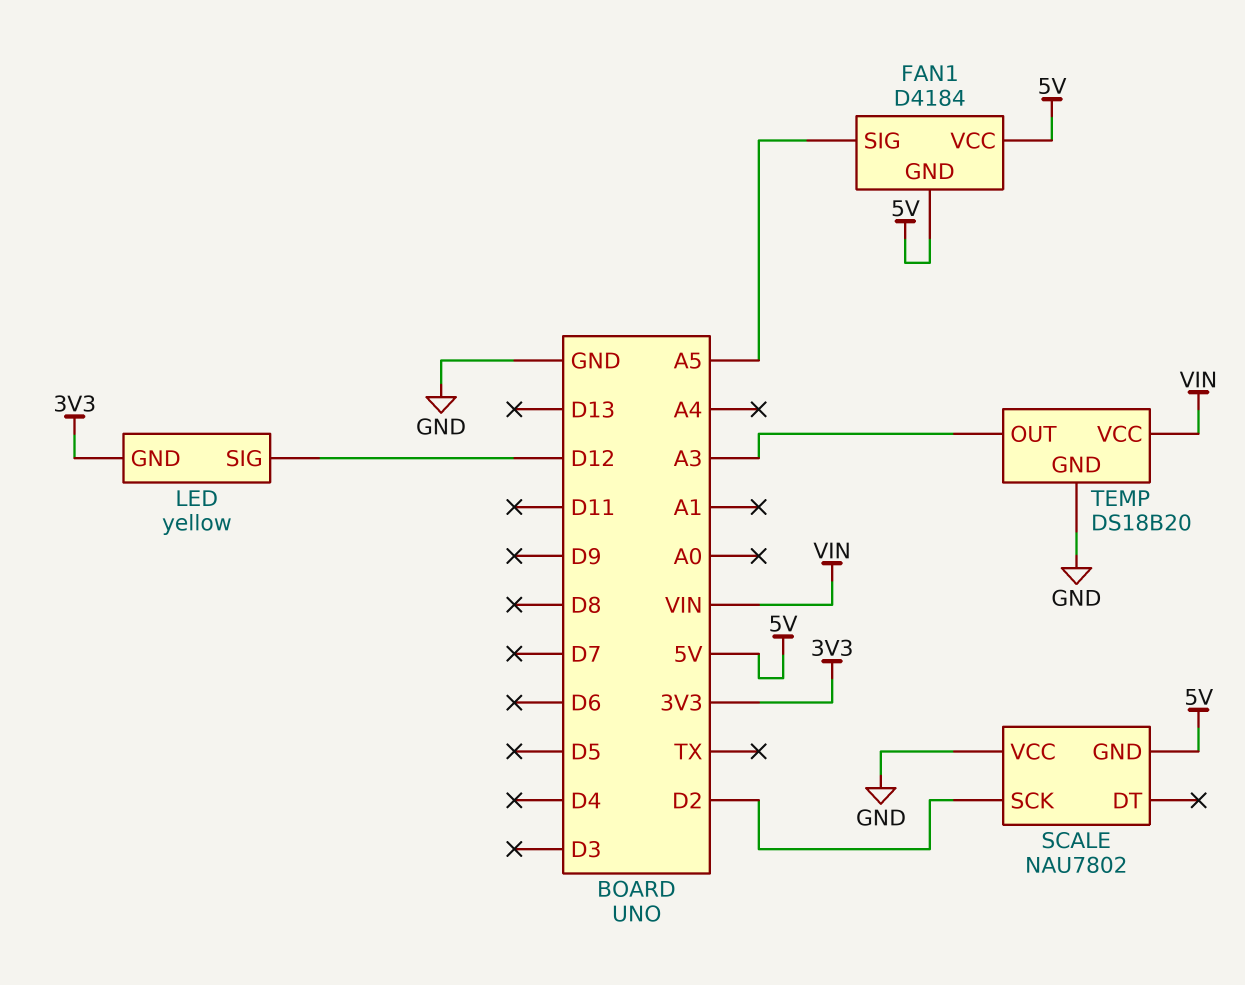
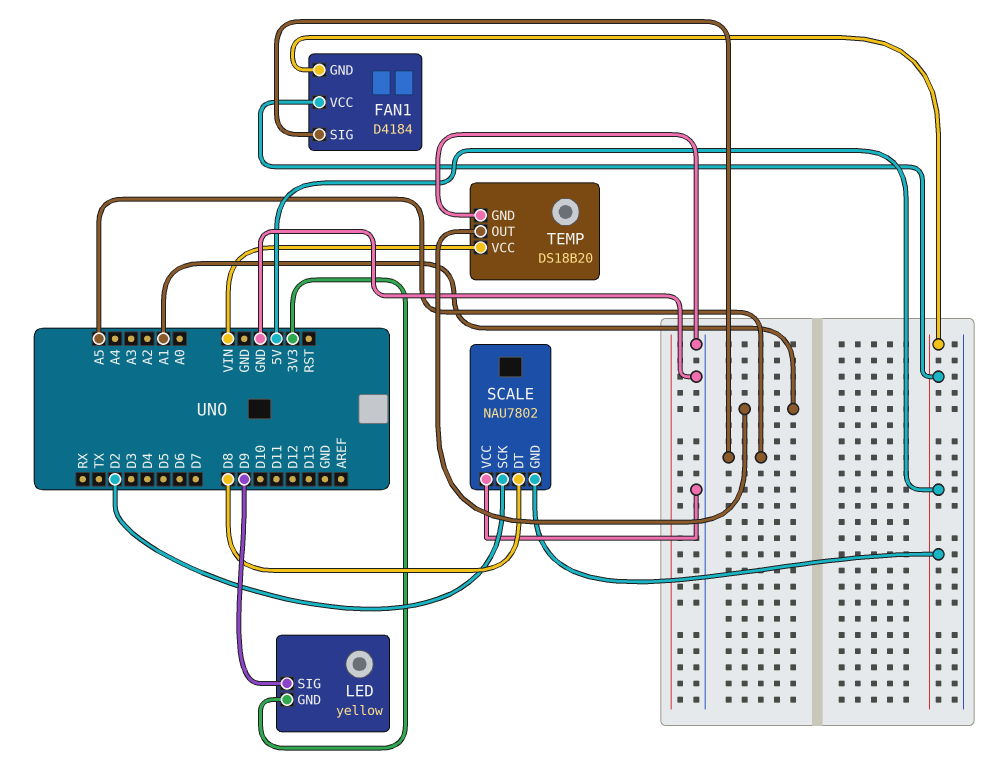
LED pin SIG: D12 -> D9
SCALE pin DT: none -> D8
TEMP pin OUT: A3 -> A1

